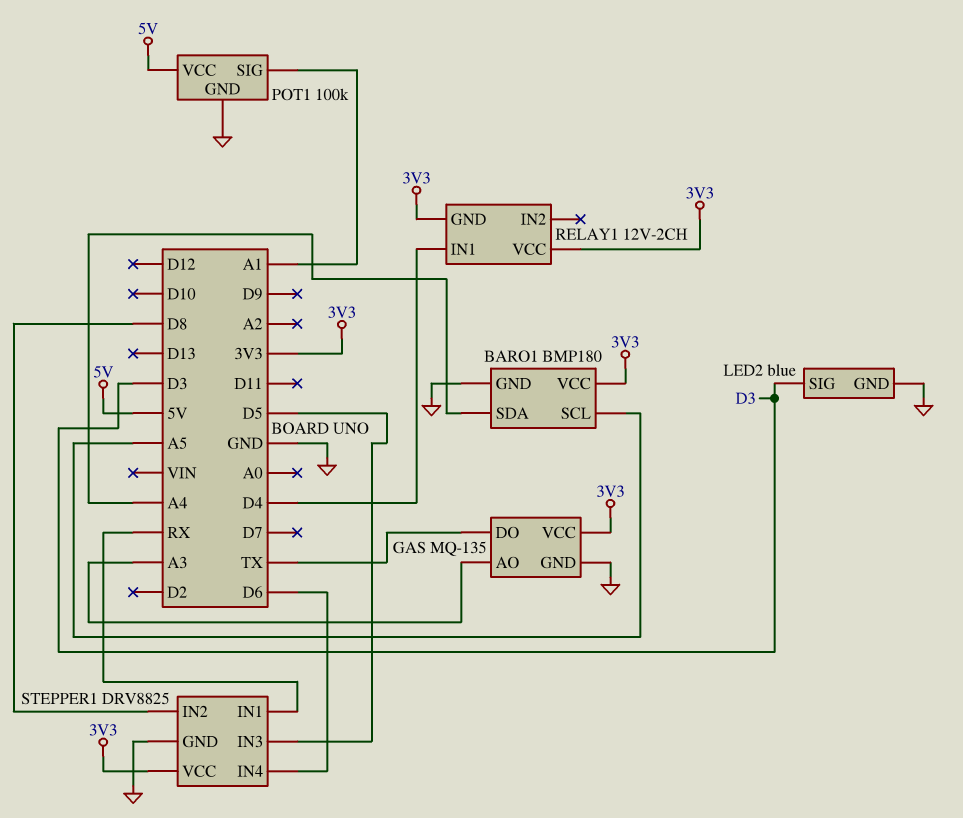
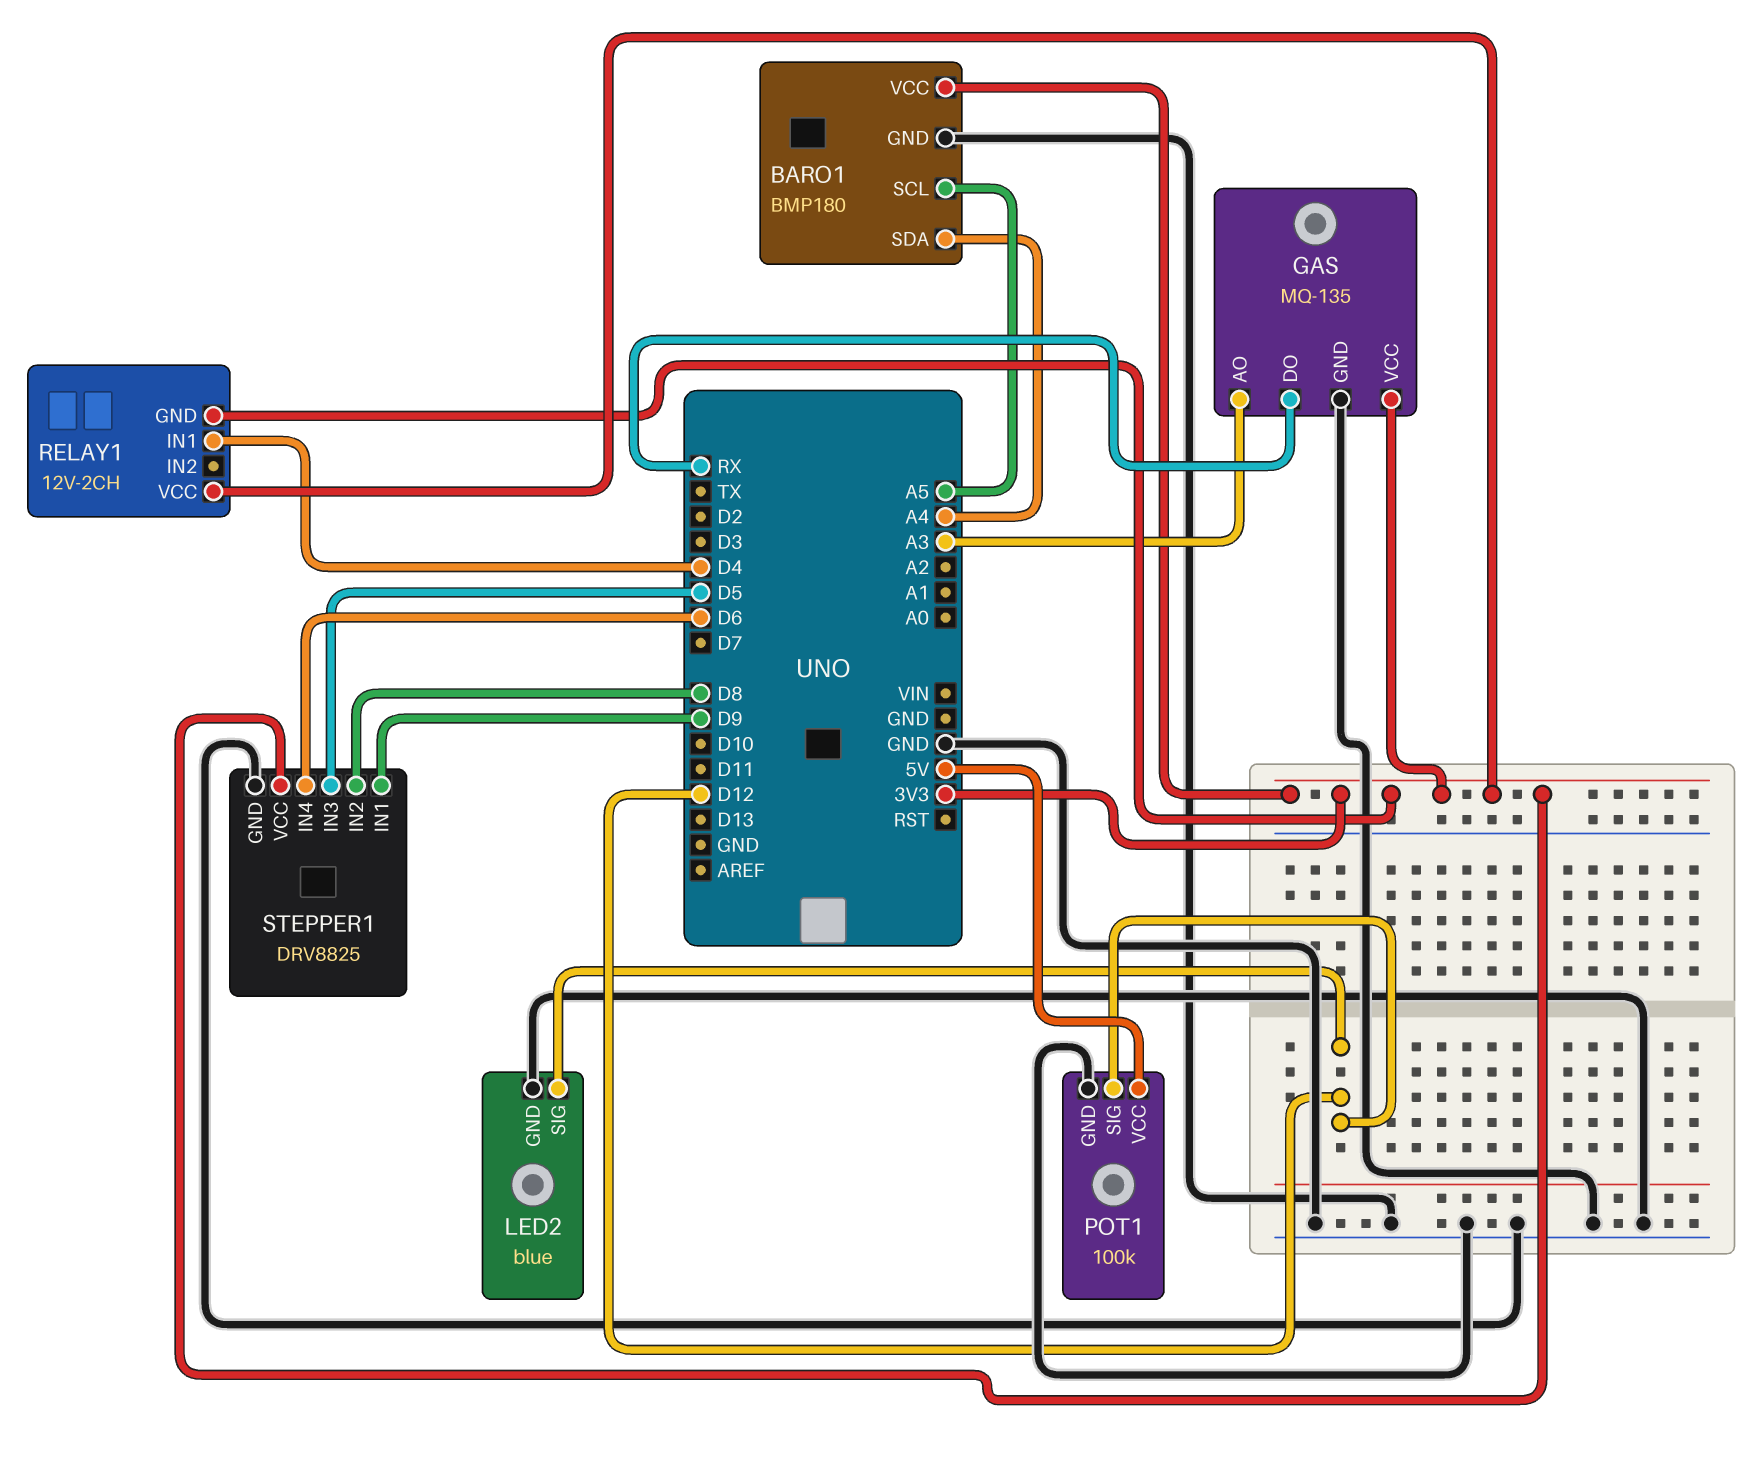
GAS pin DO: TX -> RX
LED2 pin SIG: D3 -> D12
POT1 pin SIG: A1 -> D12
STEPPER1 pin IN1: RX -> D9

